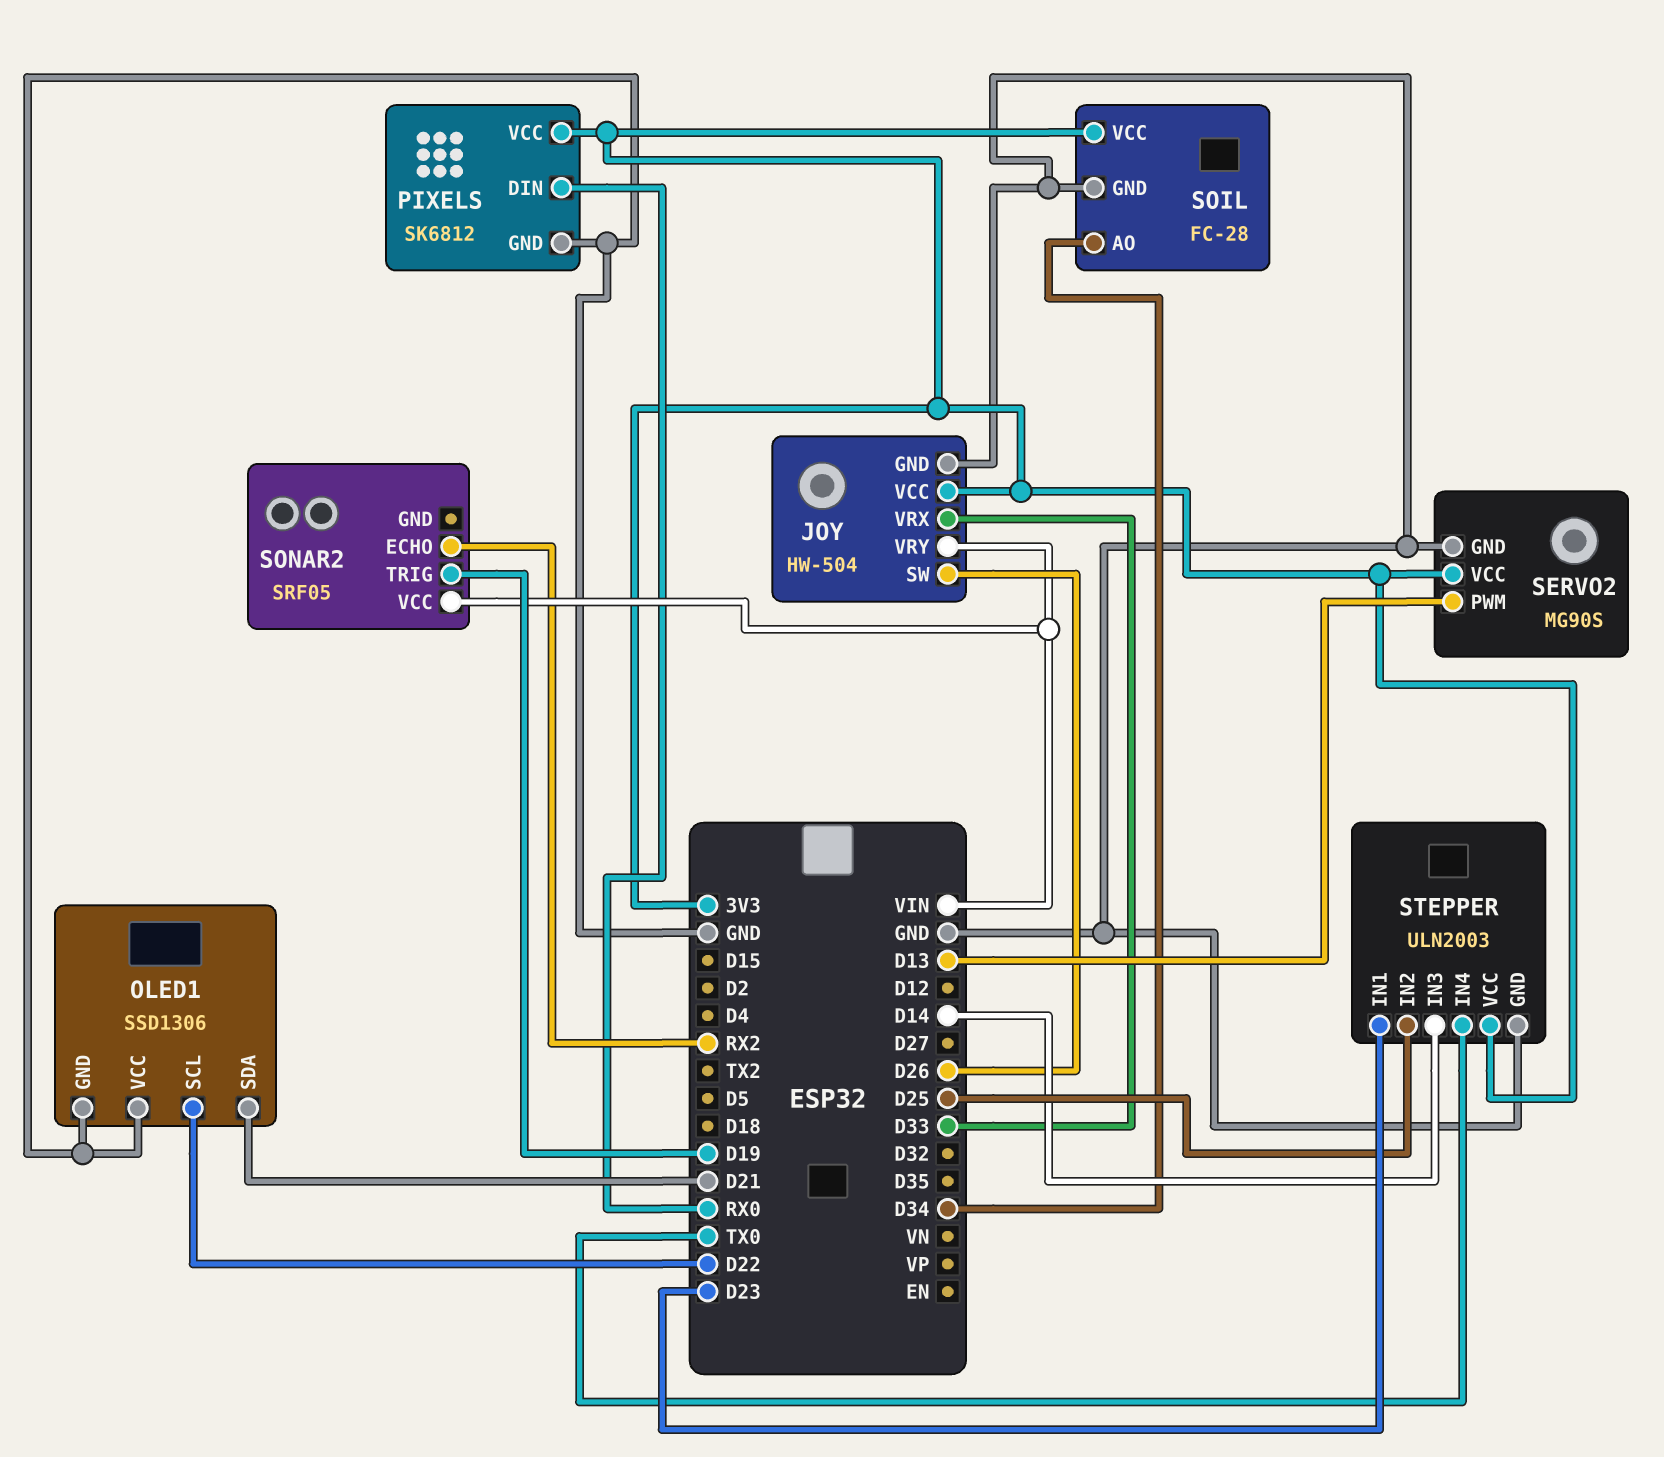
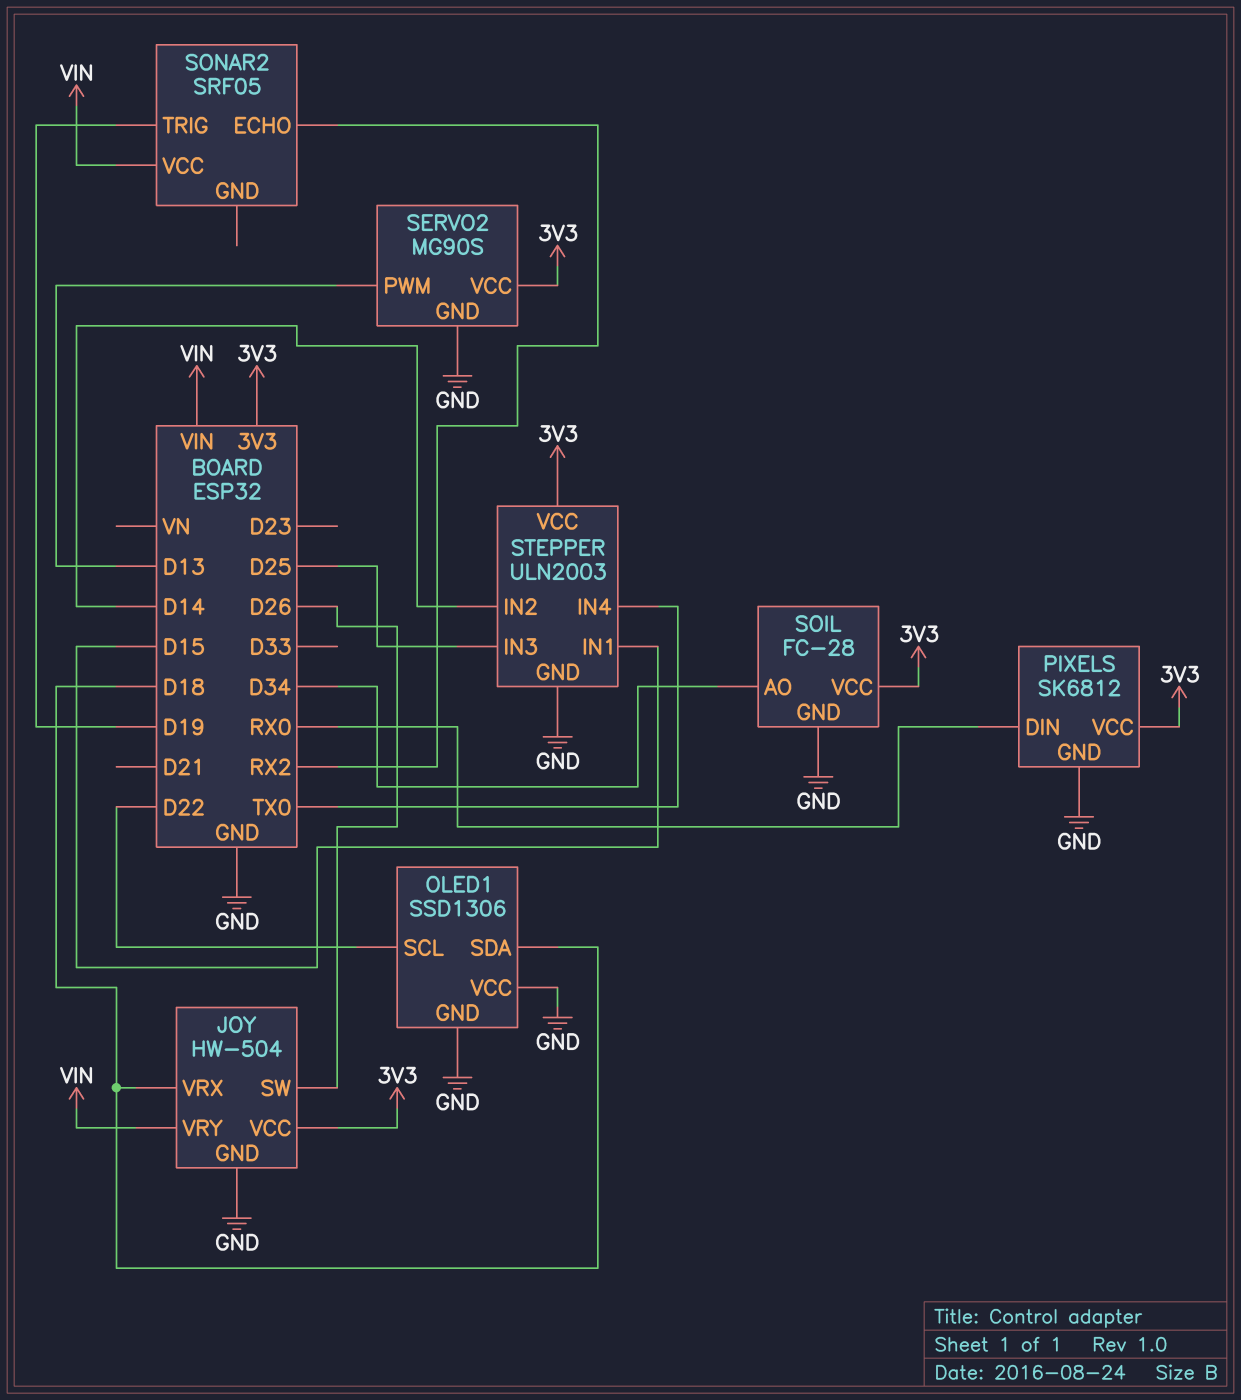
JOY pin VRX: D33 -> D18
OLED1 pin SDA: D21 -> D18
STEPPER pin IN1: D23 -> D15
STEPPER pin IN2: D25 -> D14
STEPPER pin IN3: D14 -> D25

